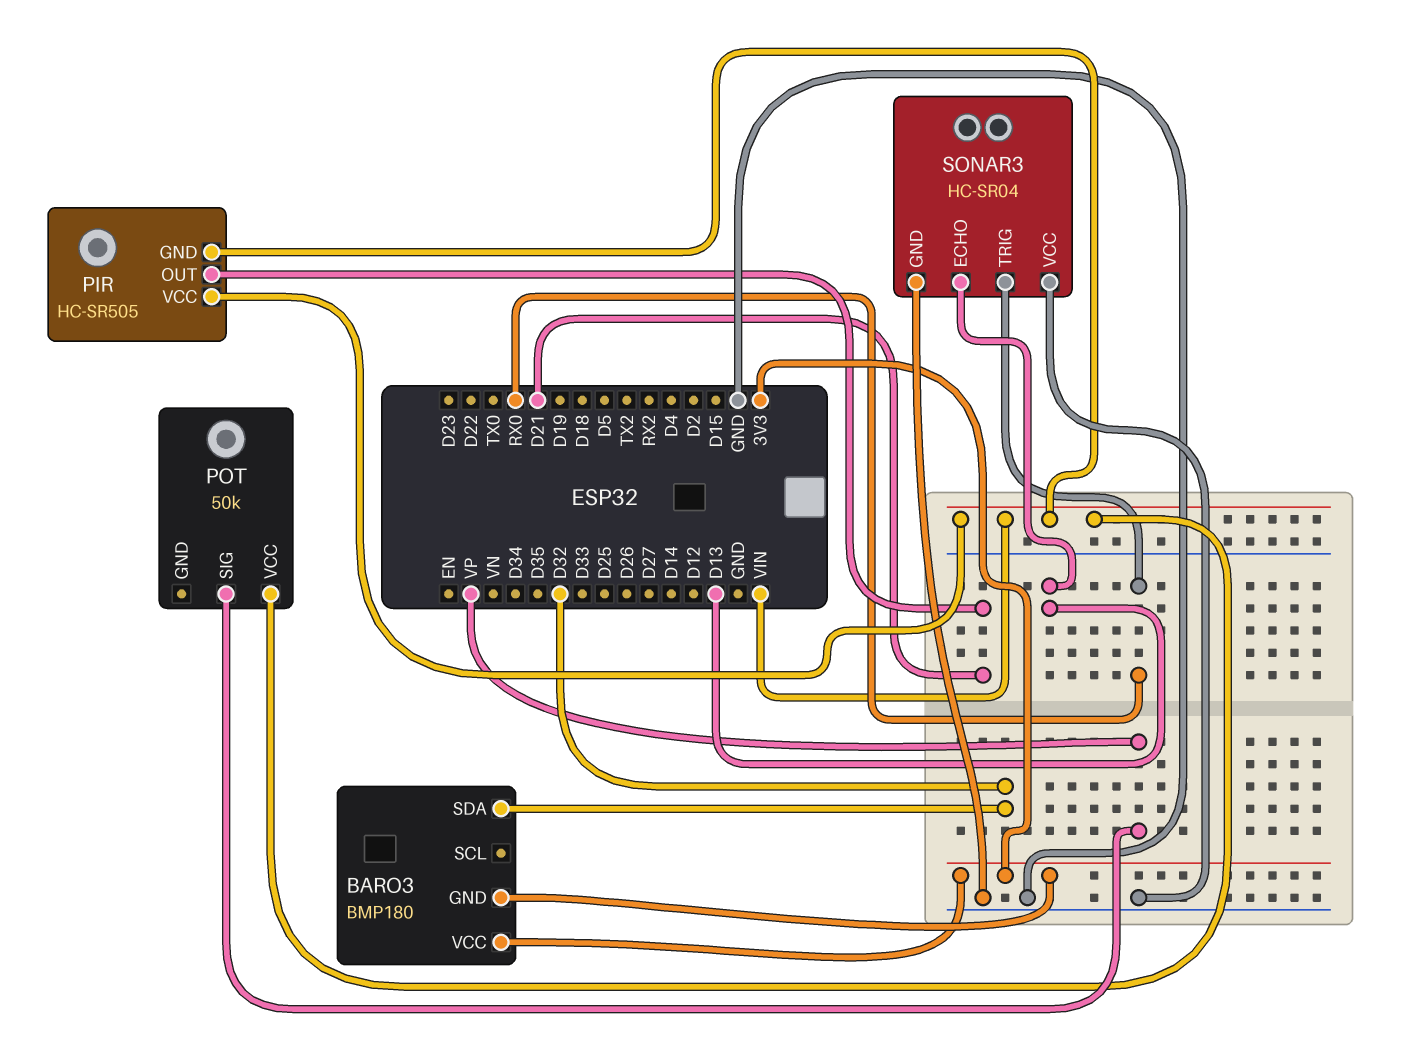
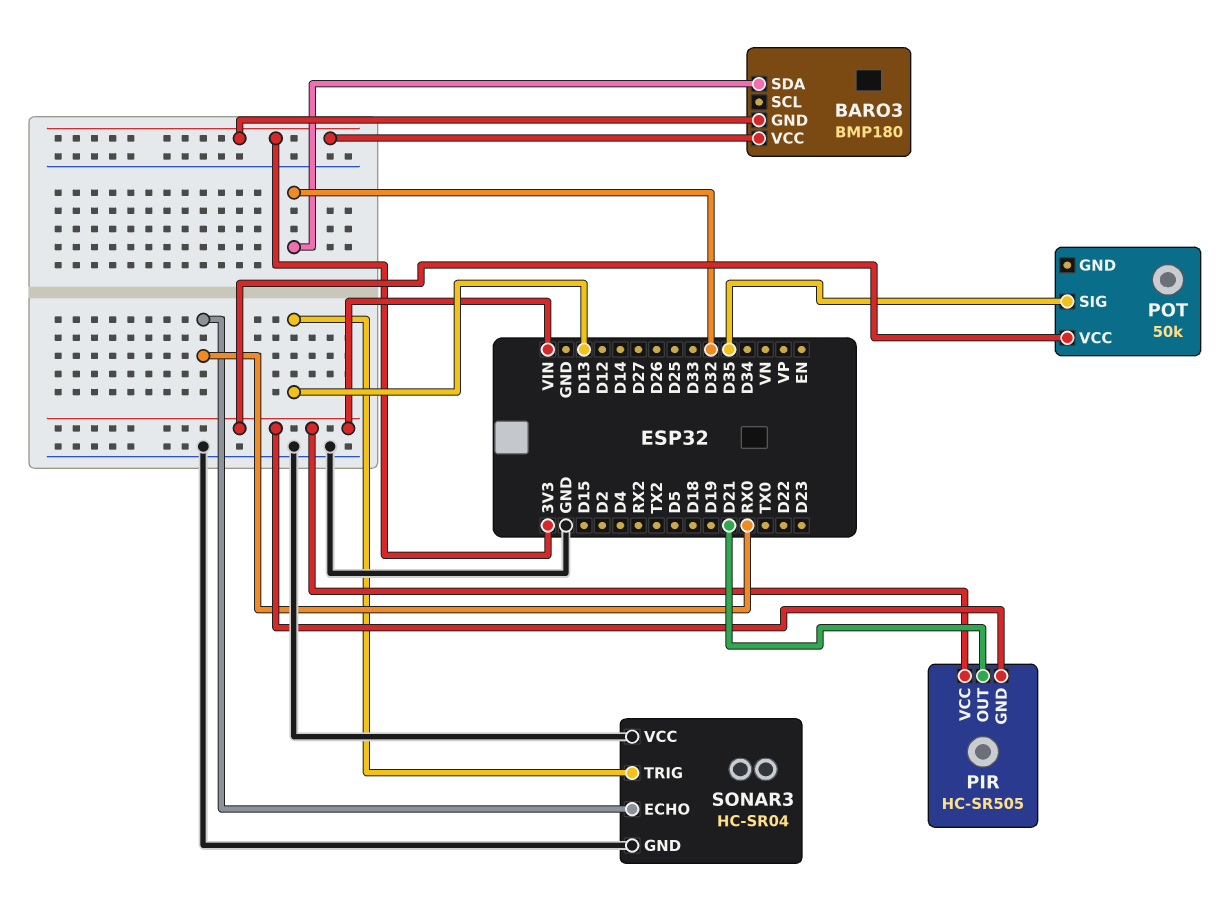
POT pin SIG: VP -> D35
SONAR3 pin ECHO: D13 -> RX0
SONAR3 pin TRIG: RX0 -> D13

